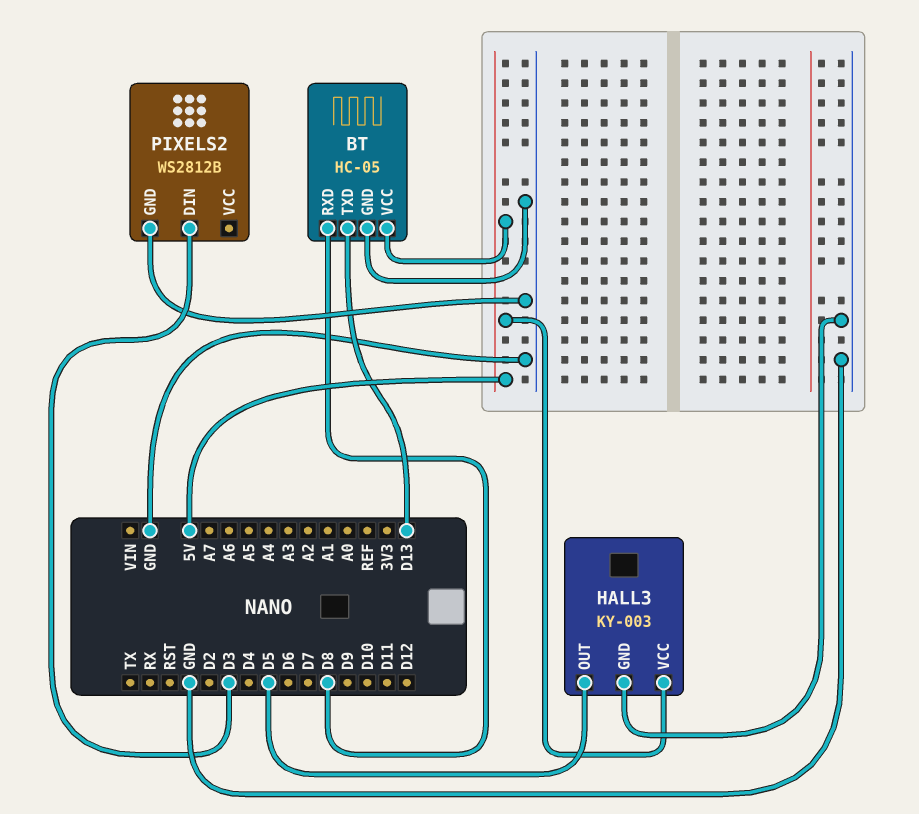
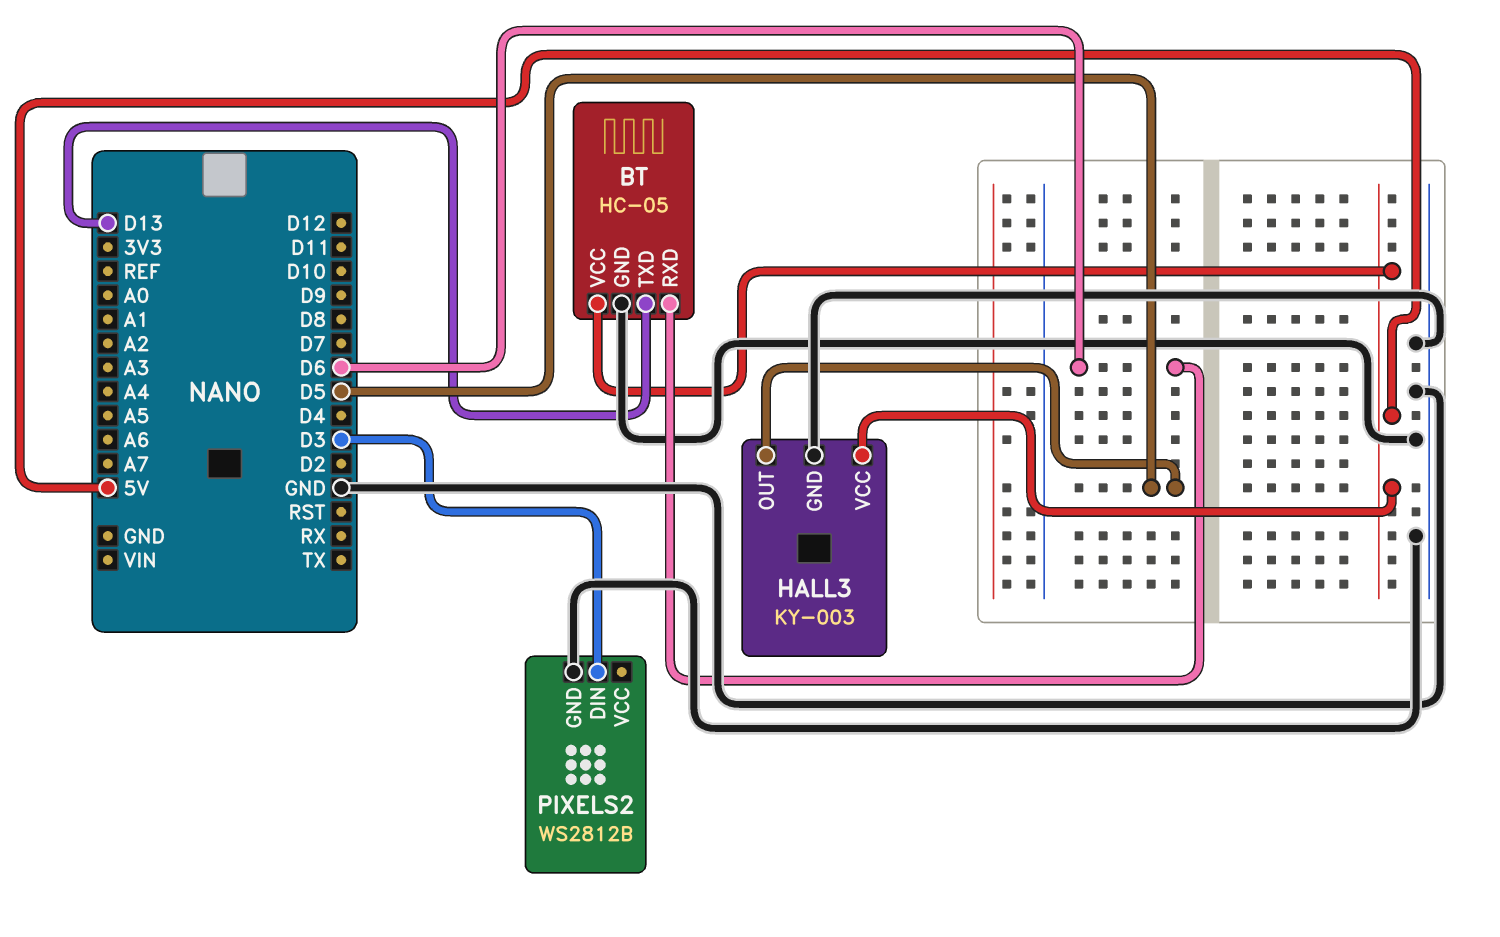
BT pin RXD: D8 -> D6

